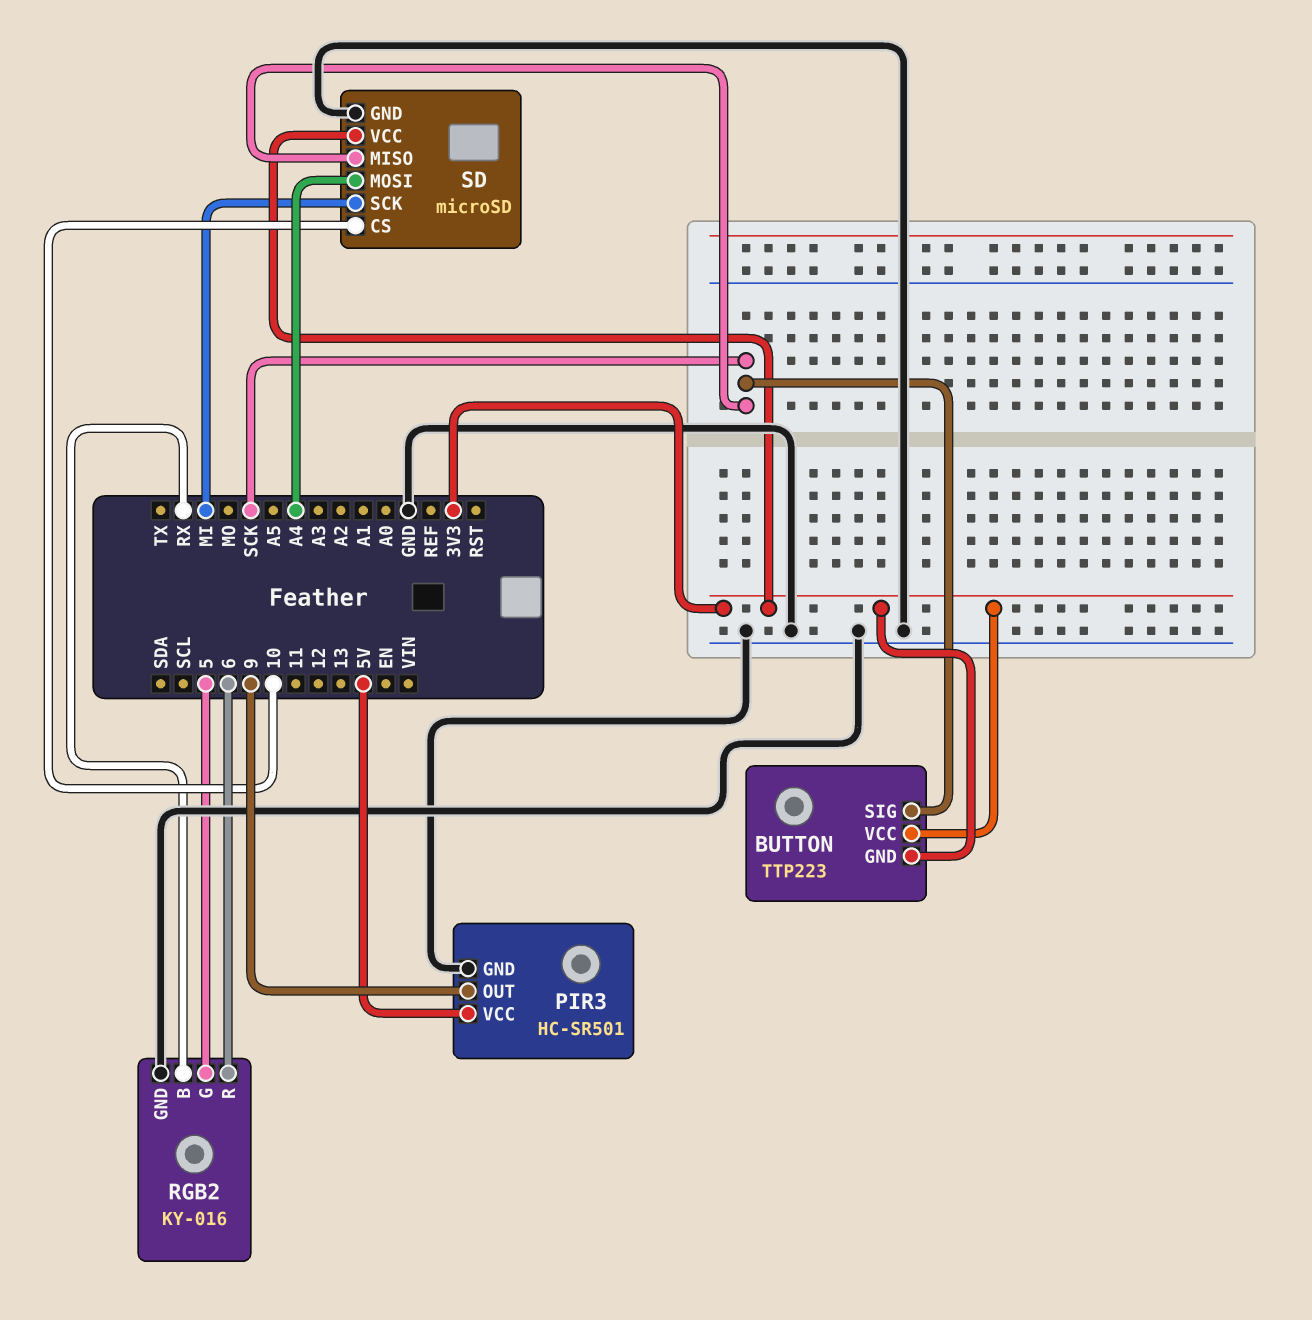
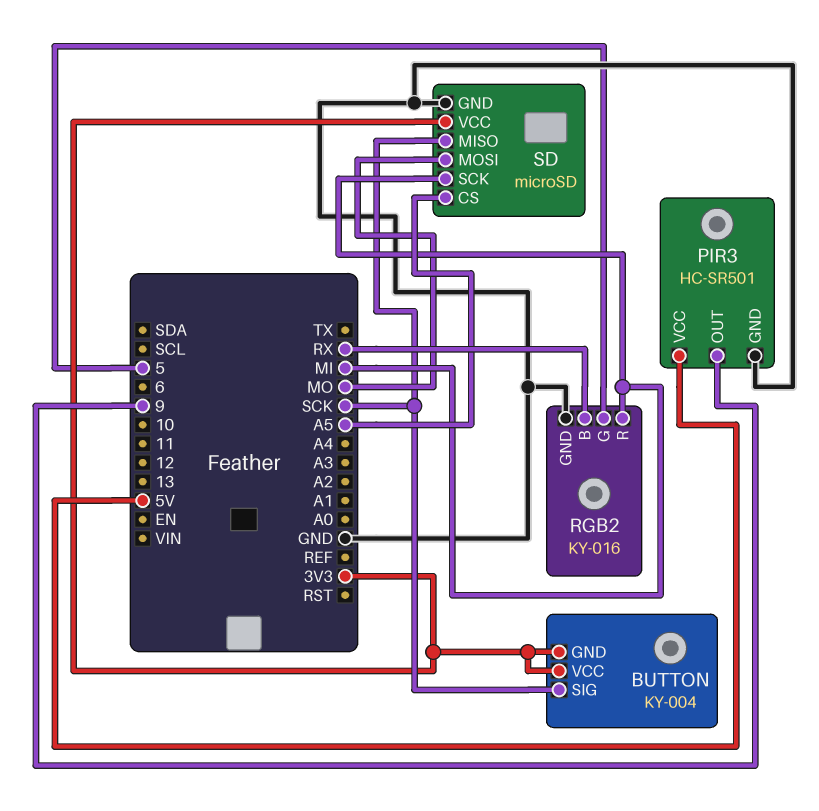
BUTTON: TTP223 -> KY-004
RGB2 pin R: 6 -> MI
SD pin CS: 10 -> A5
SD pin MOSI: A4 -> MO

